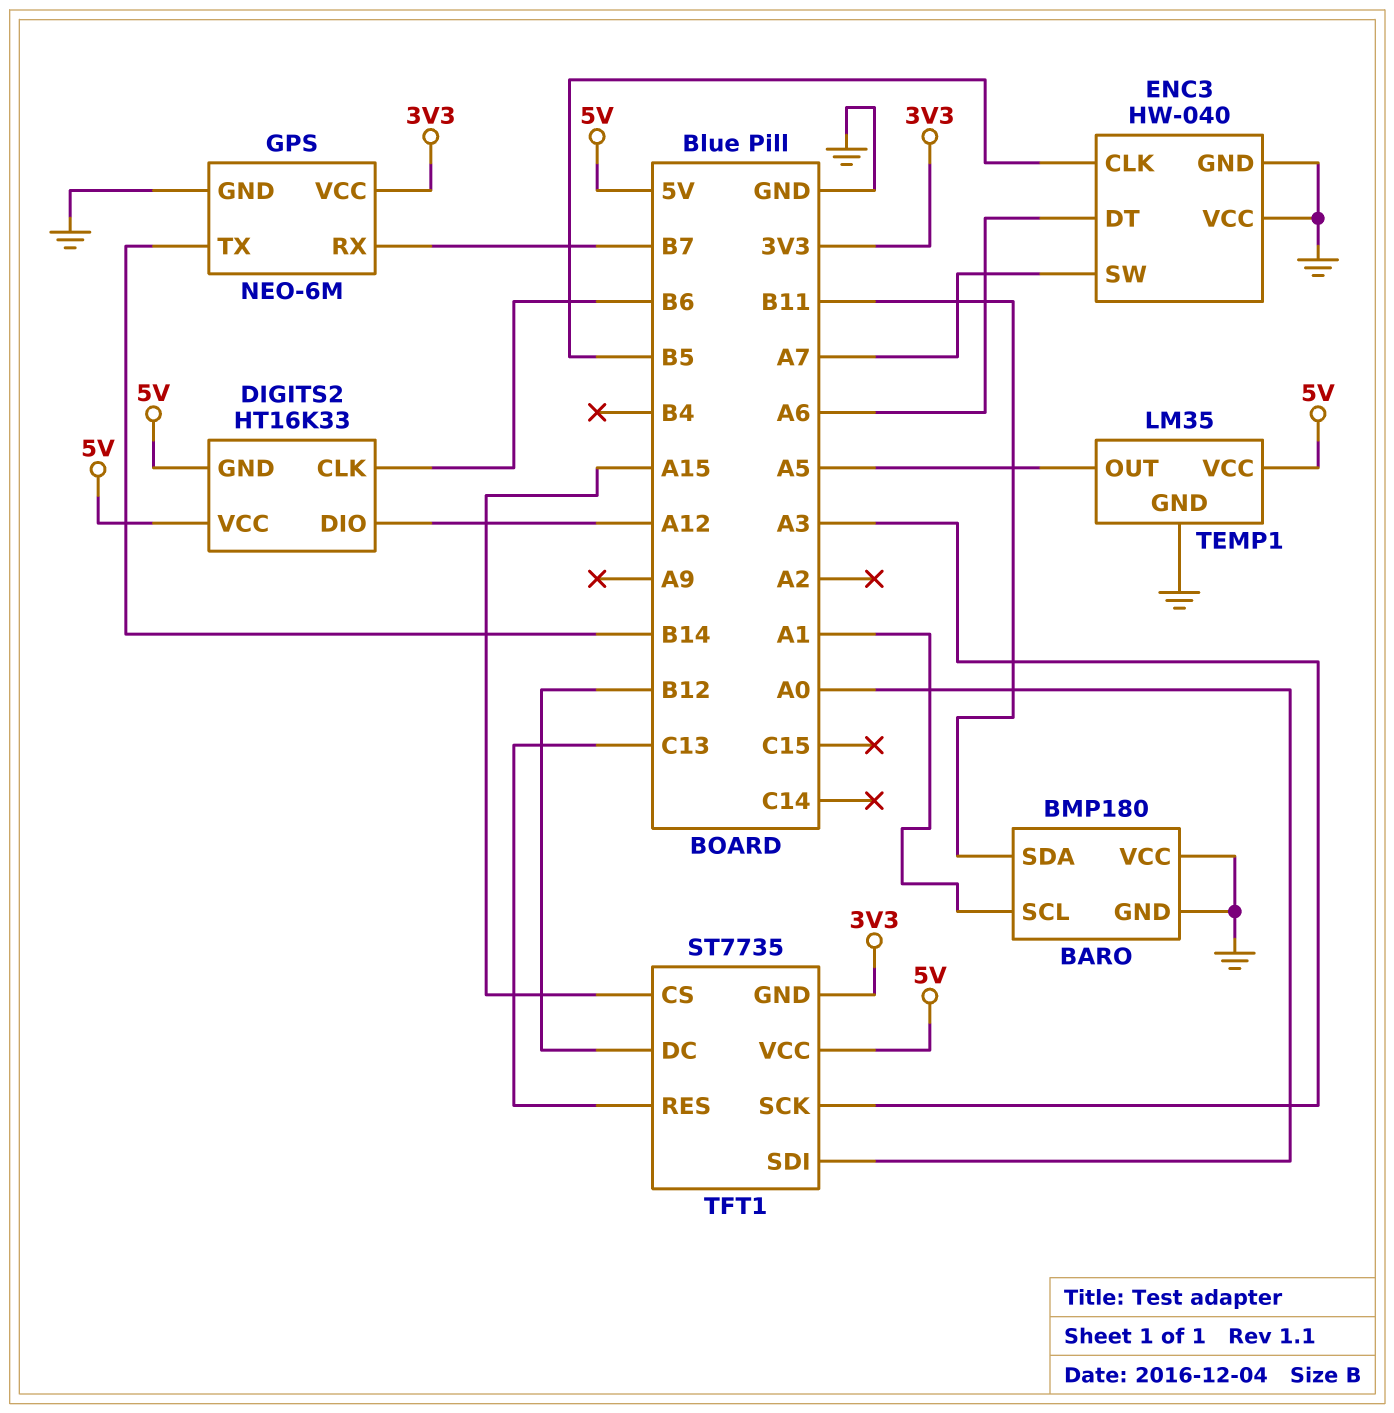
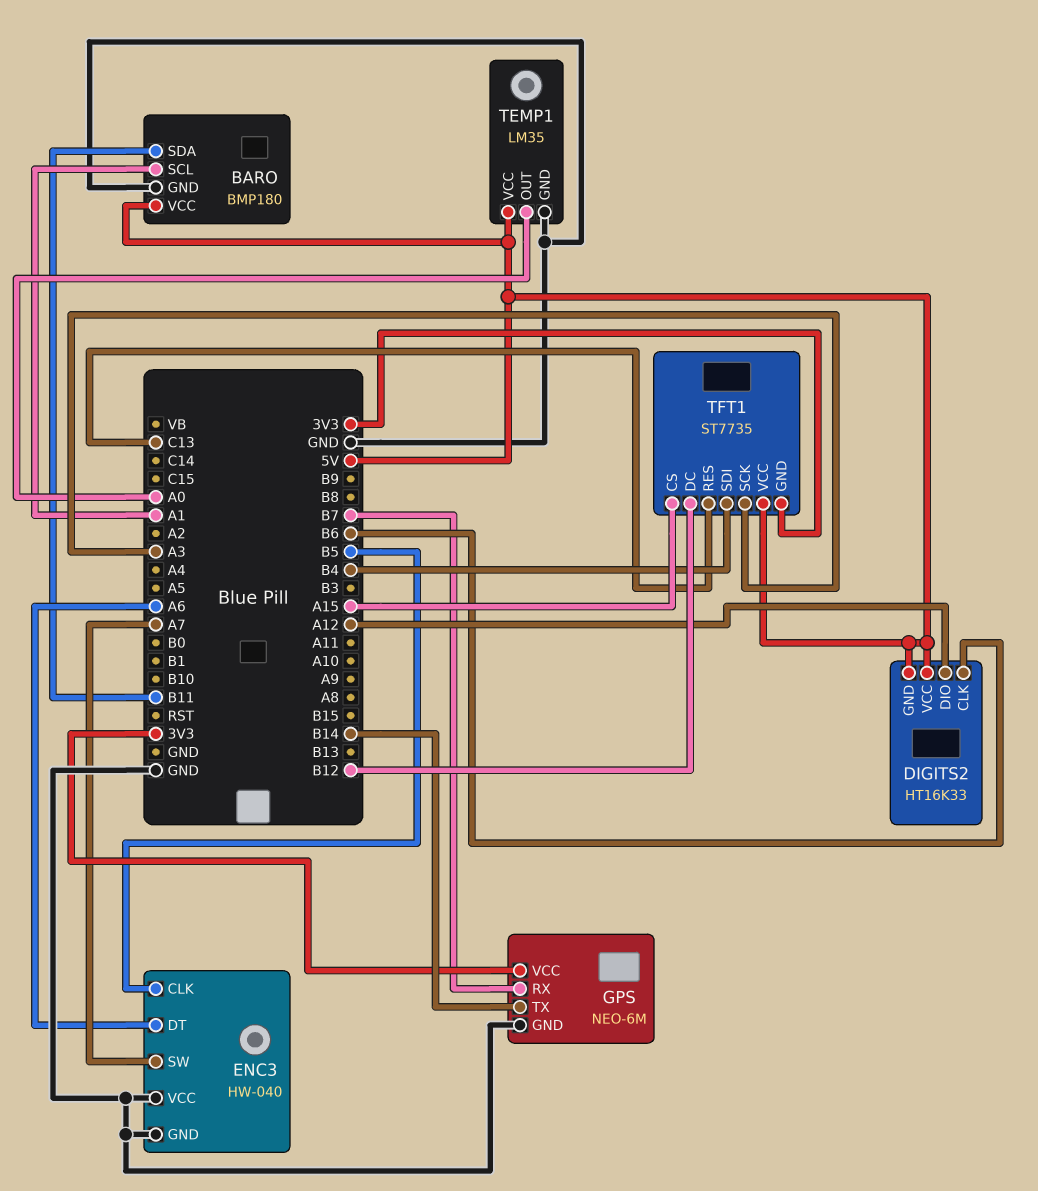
BARO pin VCC: GND -> 5V
TEMP1 pin OUT: A5 -> A0
TFT1 pin SDI: A0 -> B4

